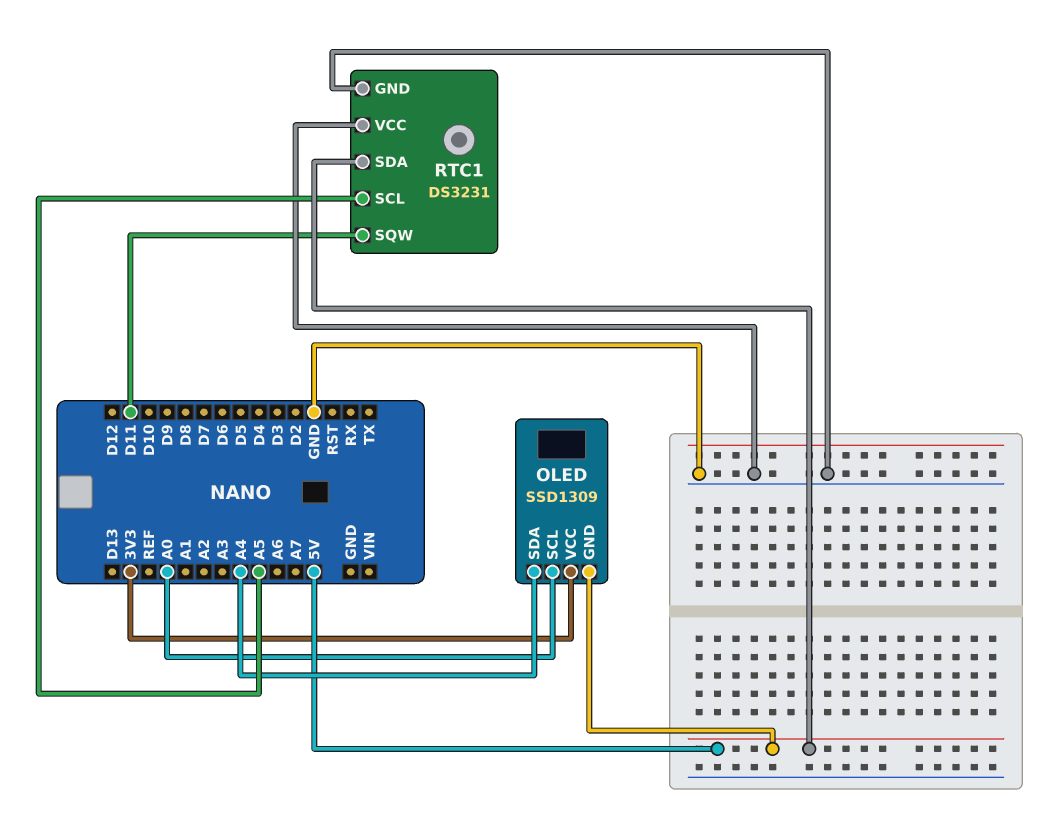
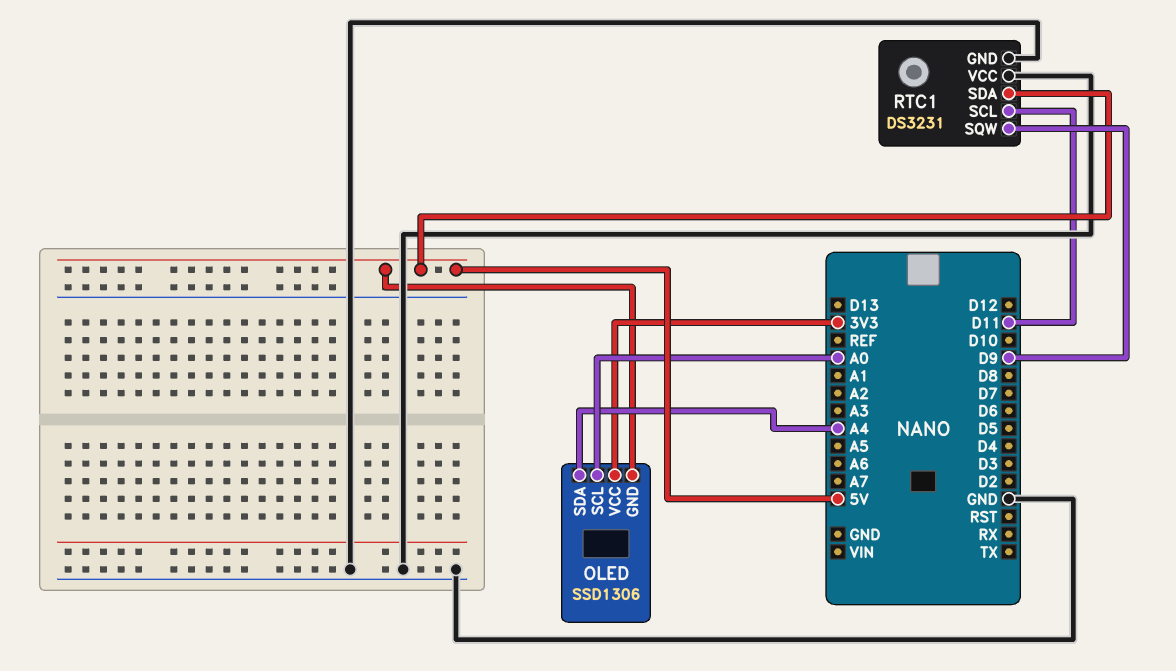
OLED: SSD1309 -> SSD1306
RTC1 pin SCL: A5 -> D11
RTC1 pin SQW: D11 -> D9

